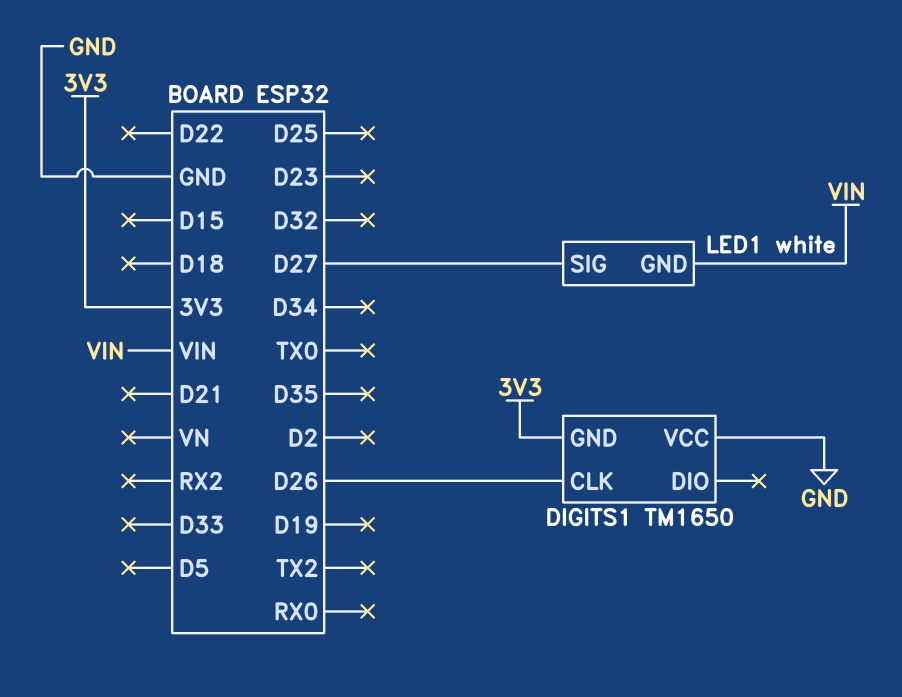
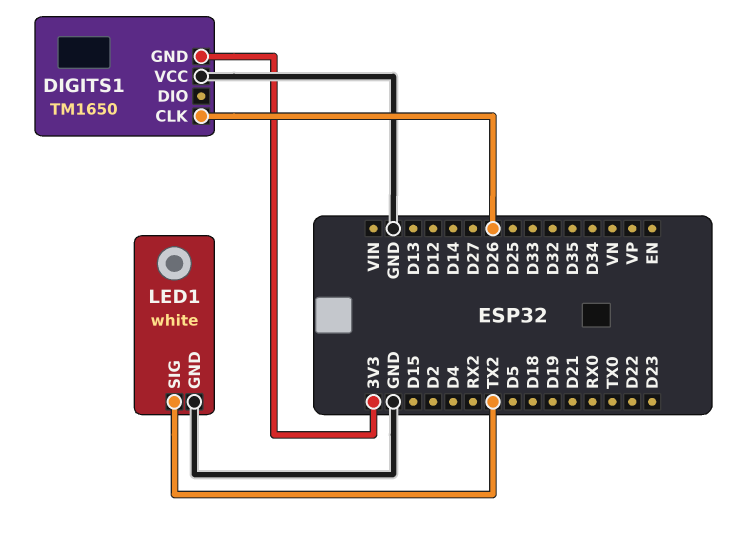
LED1 pin GND: VIN -> GND
LED1 pin SIG: D27 -> TX2

